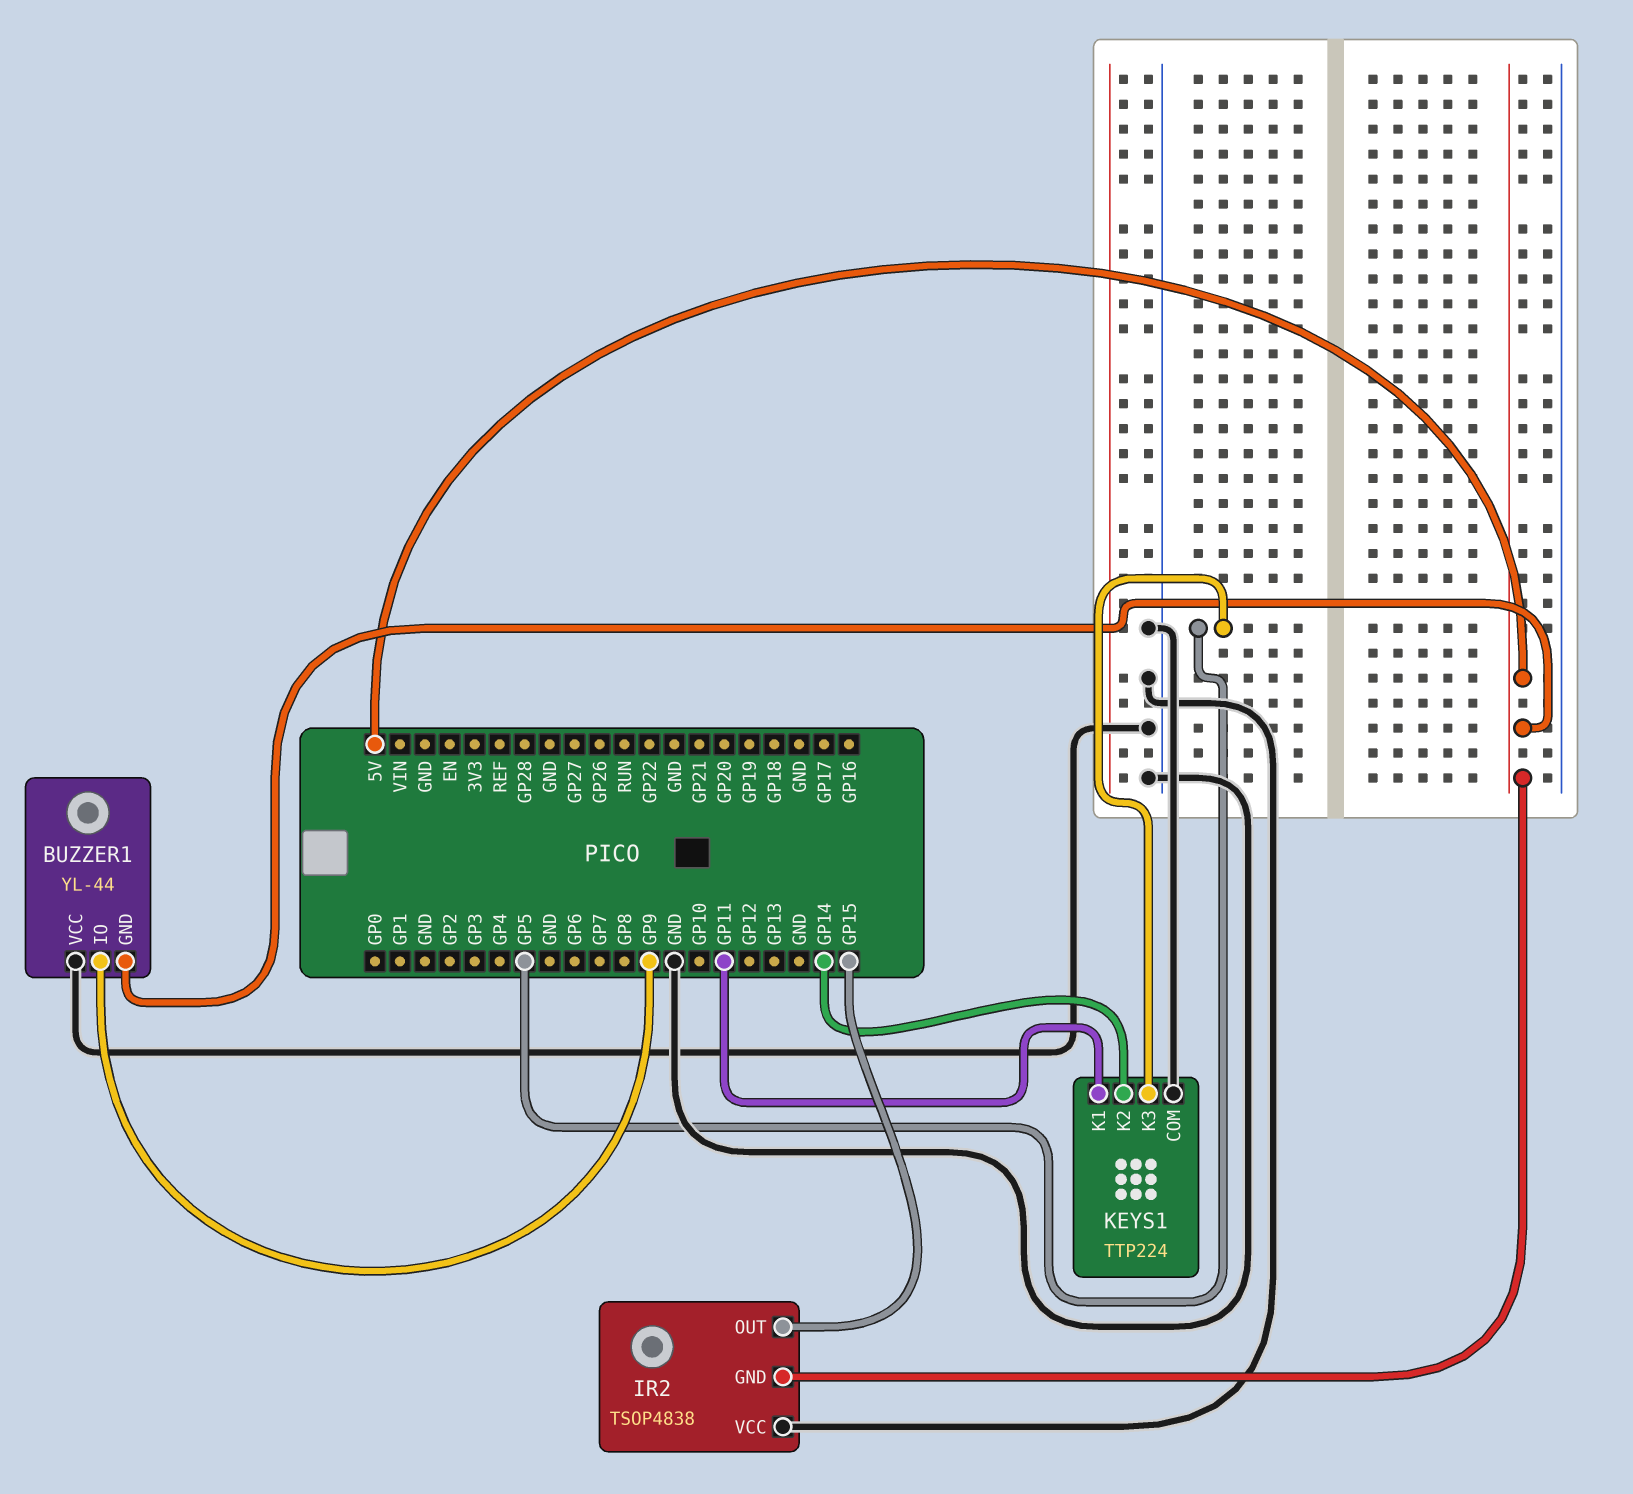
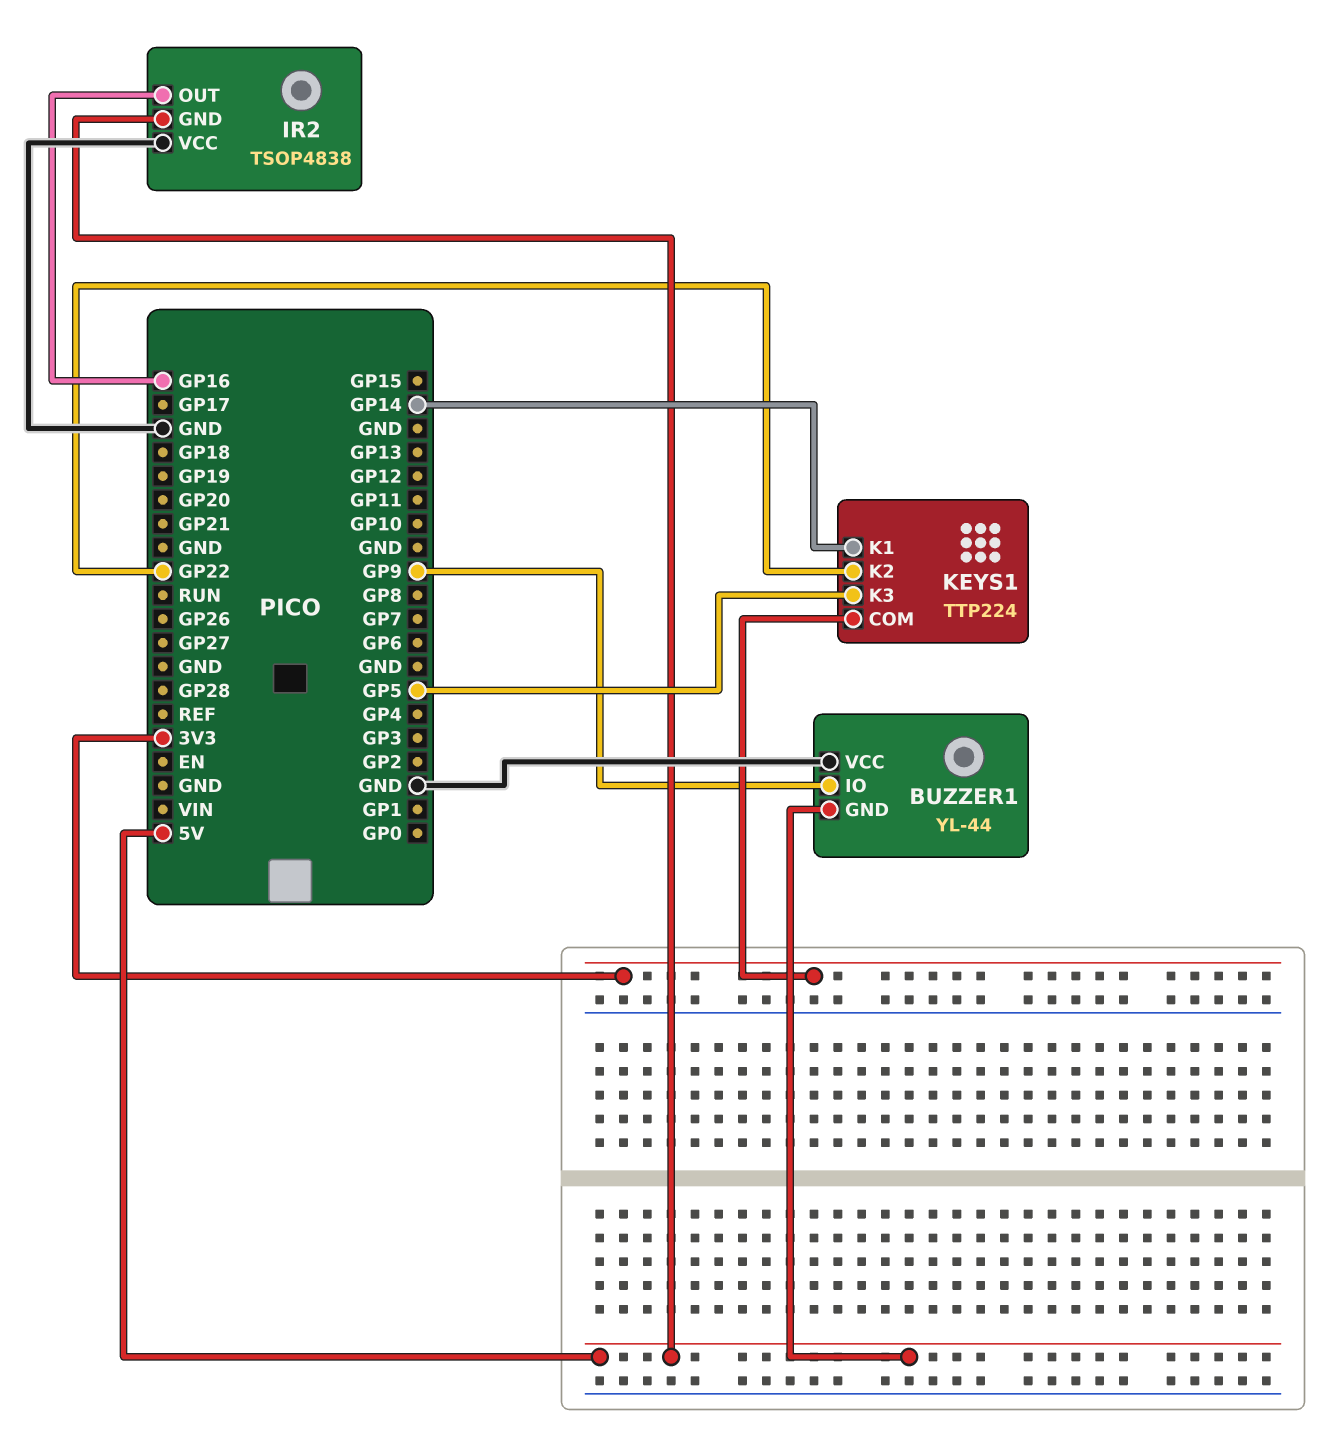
IR2 pin OUT: GP15 -> GP16
KEYS1 pin COM: GND -> 3V3
KEYS1 pin K1: GP11 -> GP14
KEYS1 pin K2: GP14 -> GP22

